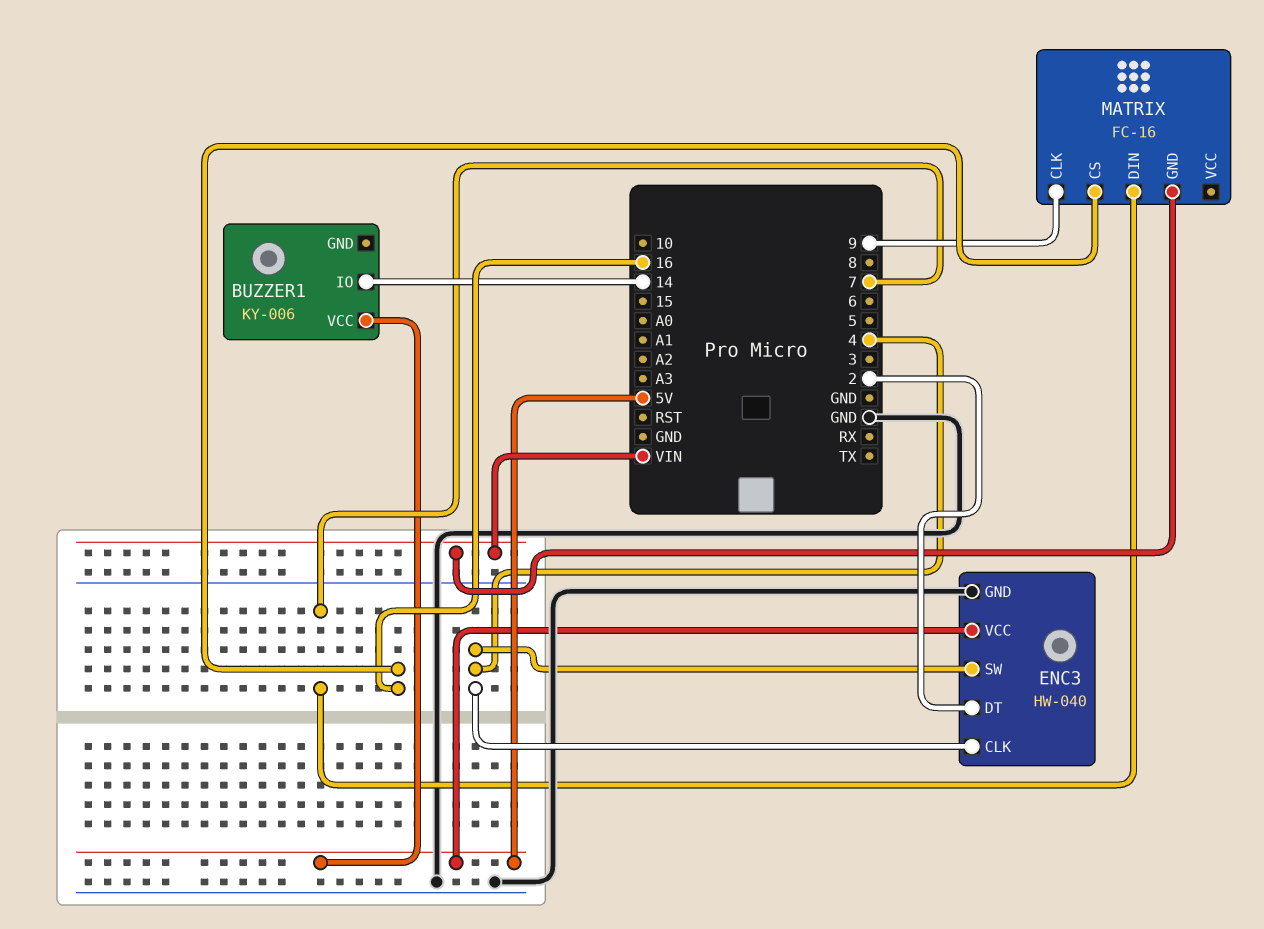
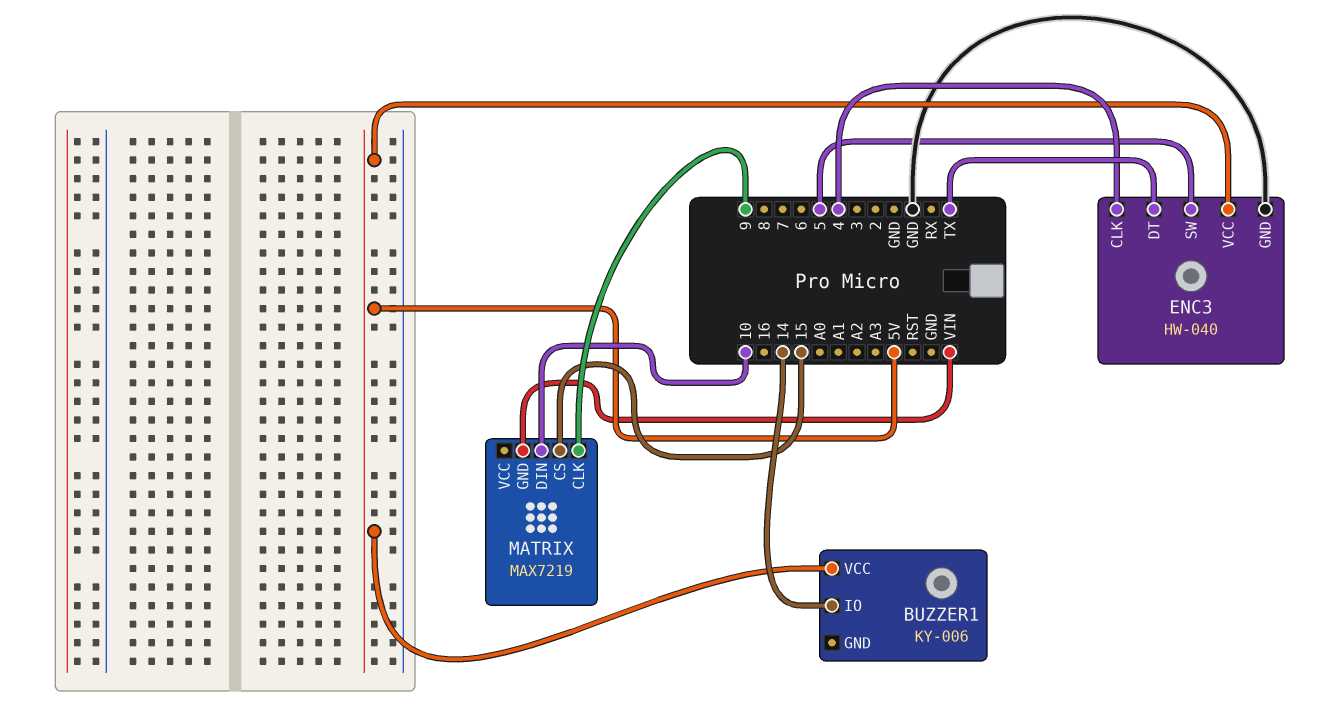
ENC3 pin DT: 2 -> TX
ENC3 pin SW: 4 -> 5
MATRIX: FC-16 -> MAX7219
MATRIX pin CS: 16 -> 15
MATRIX pin DIN: 7 -> 10

